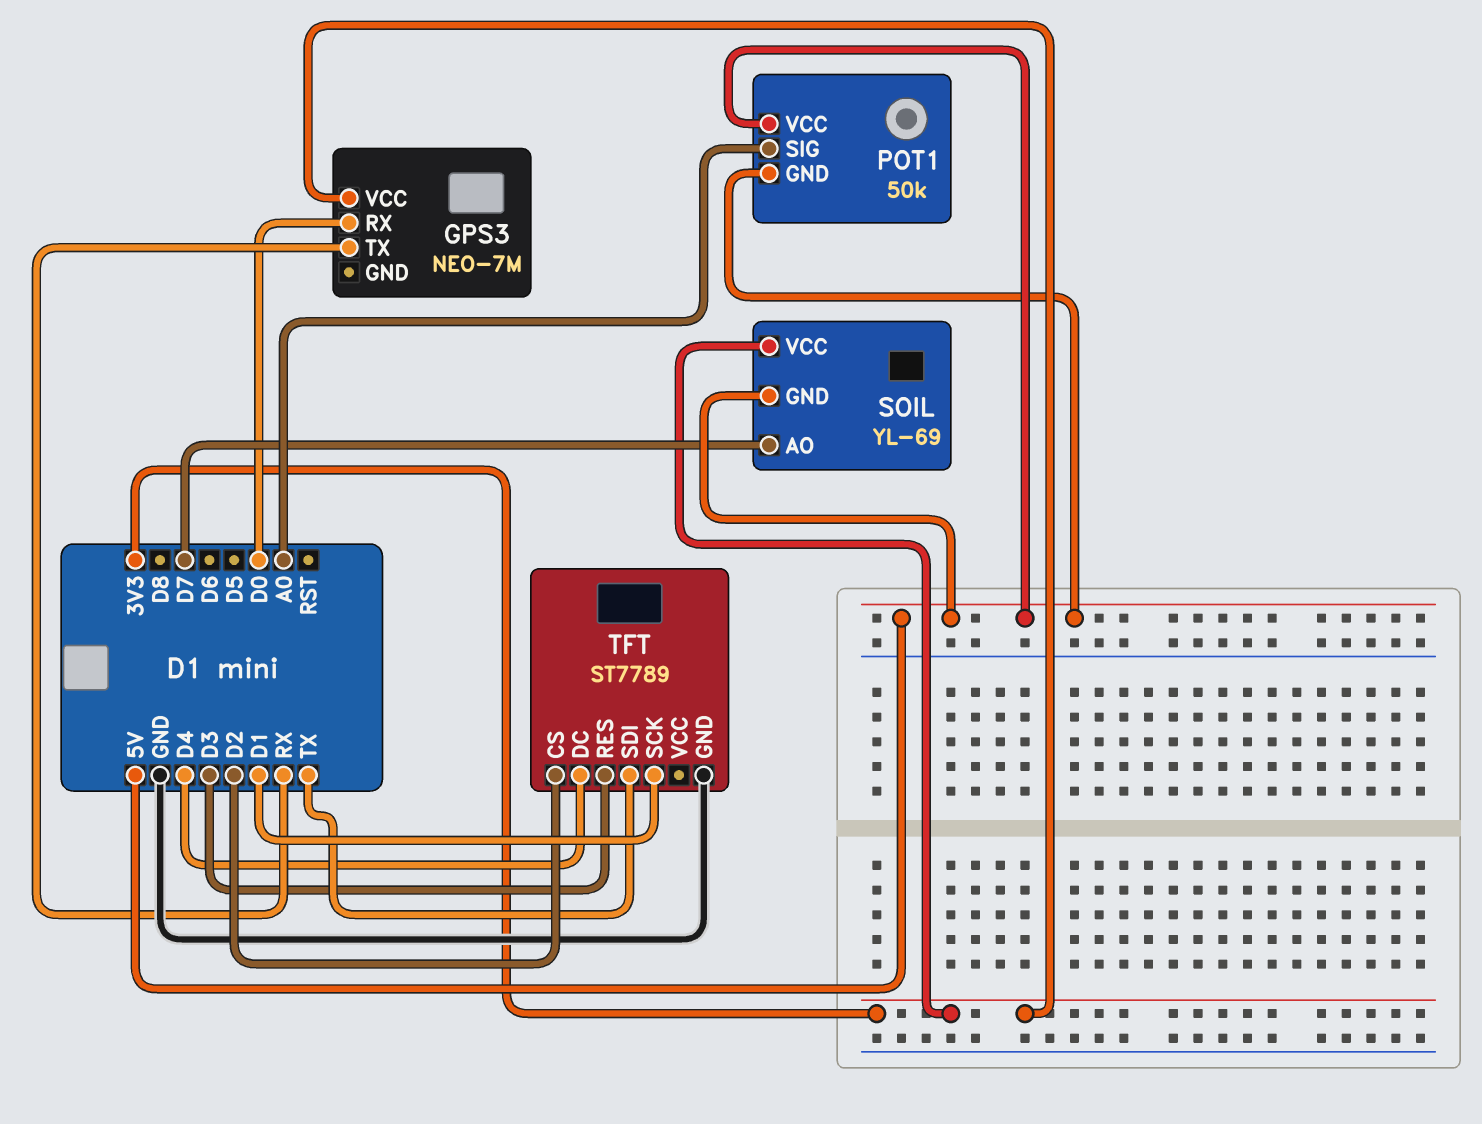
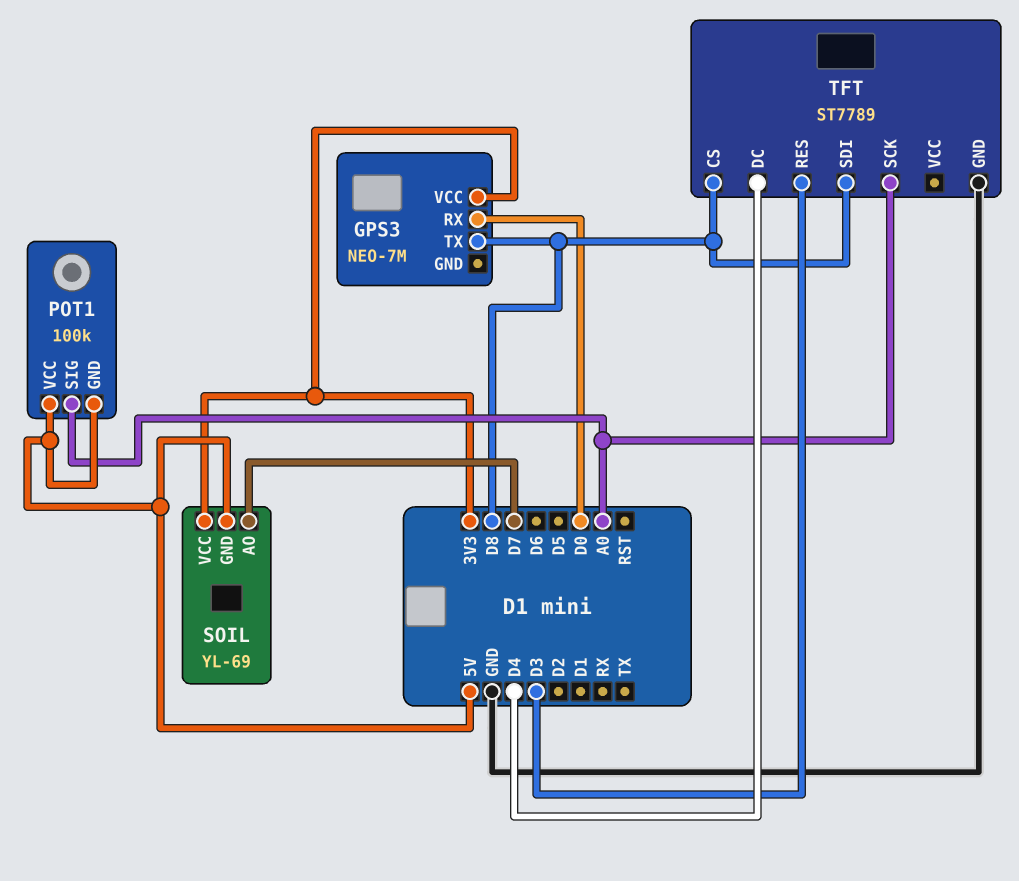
GPS3 pin TX: RX -> D8
POT1: 50k -> 100k
TFT pin CS: D2 -> D8
TFT pin SCK: D1 -> A0
TFT pin SDI: TX -> D8

